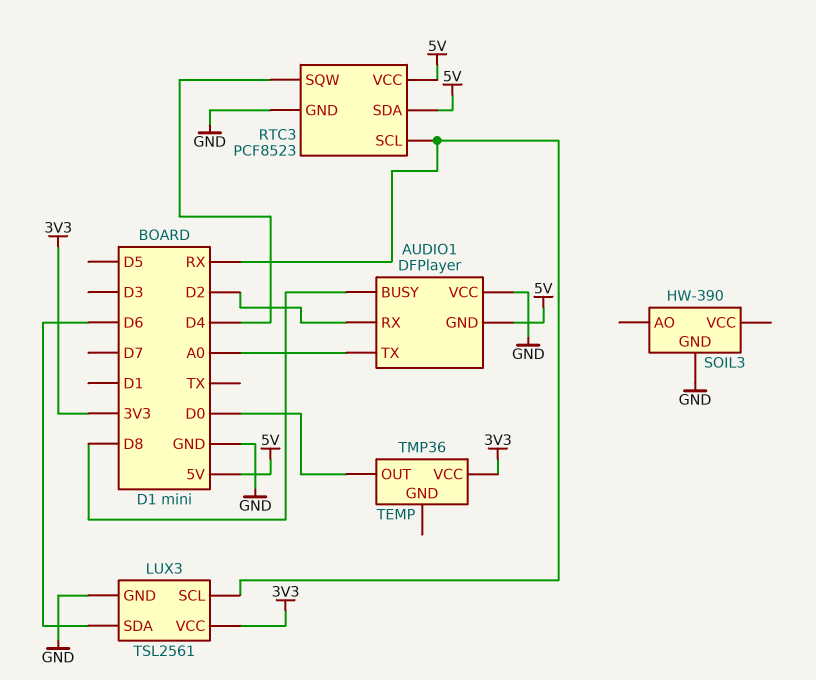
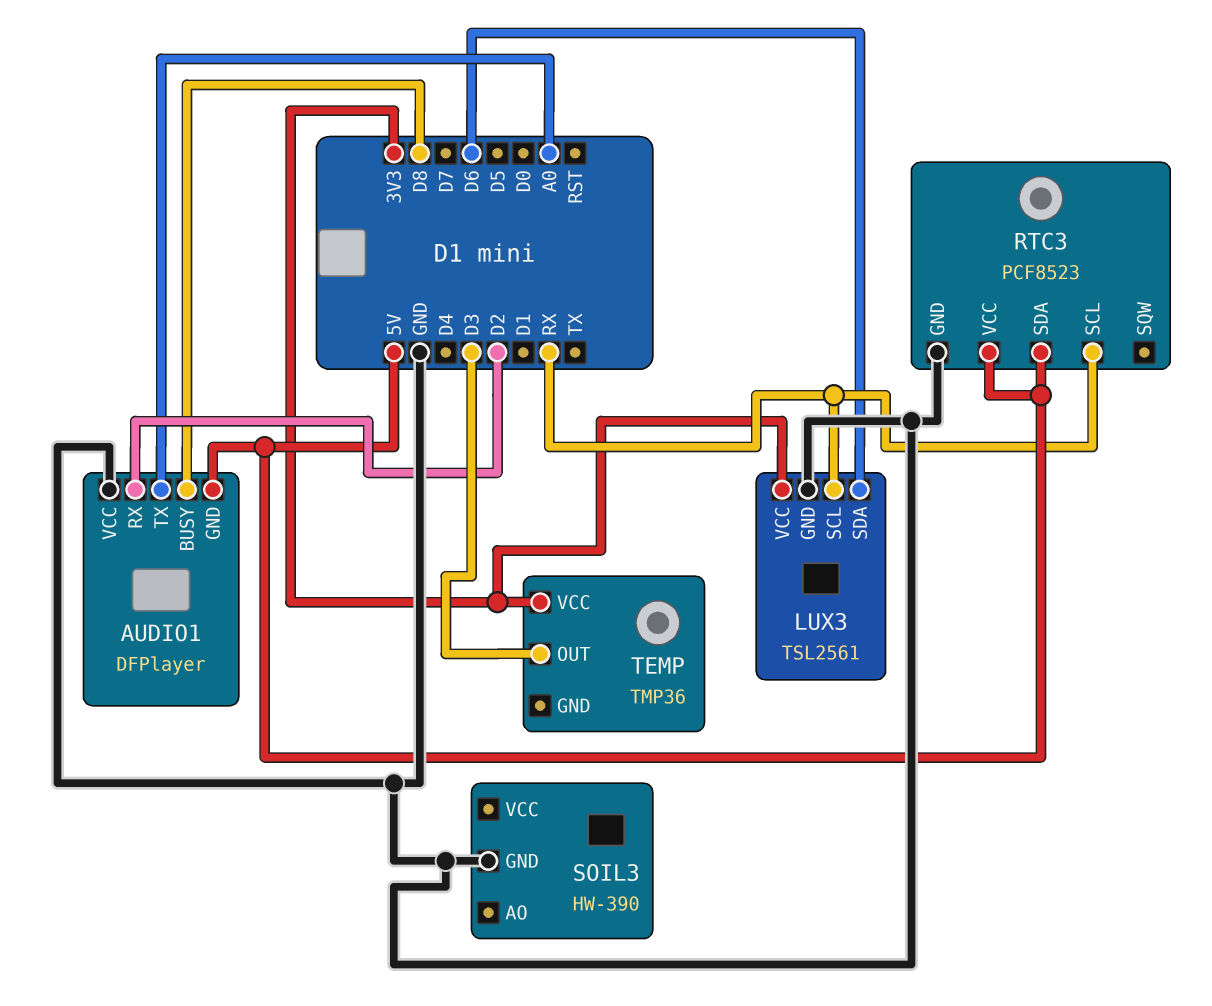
RTC3 pin SQW: D4 -> none
TEMP pin OUT: D0 -> D3

